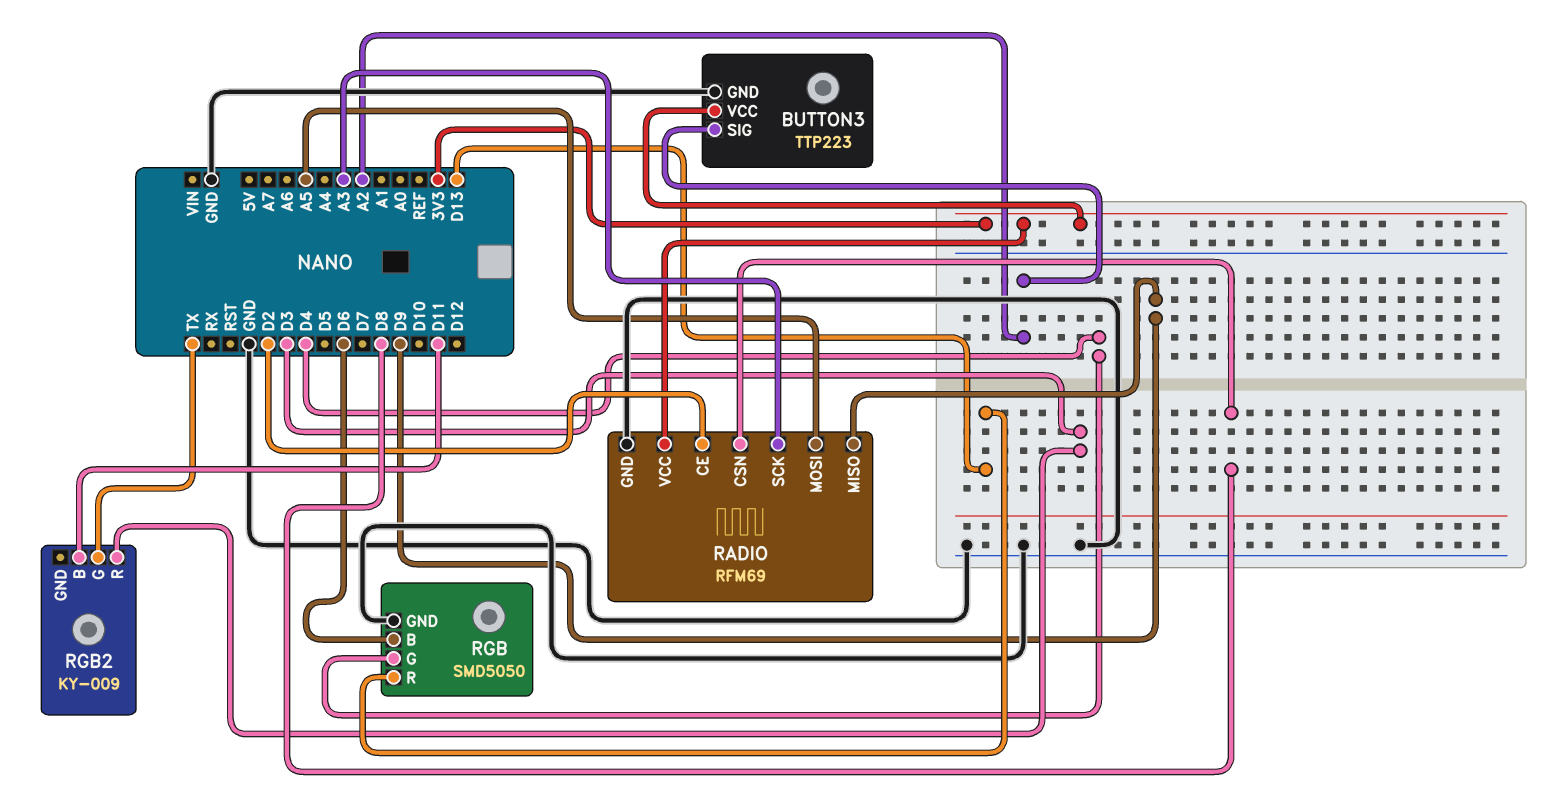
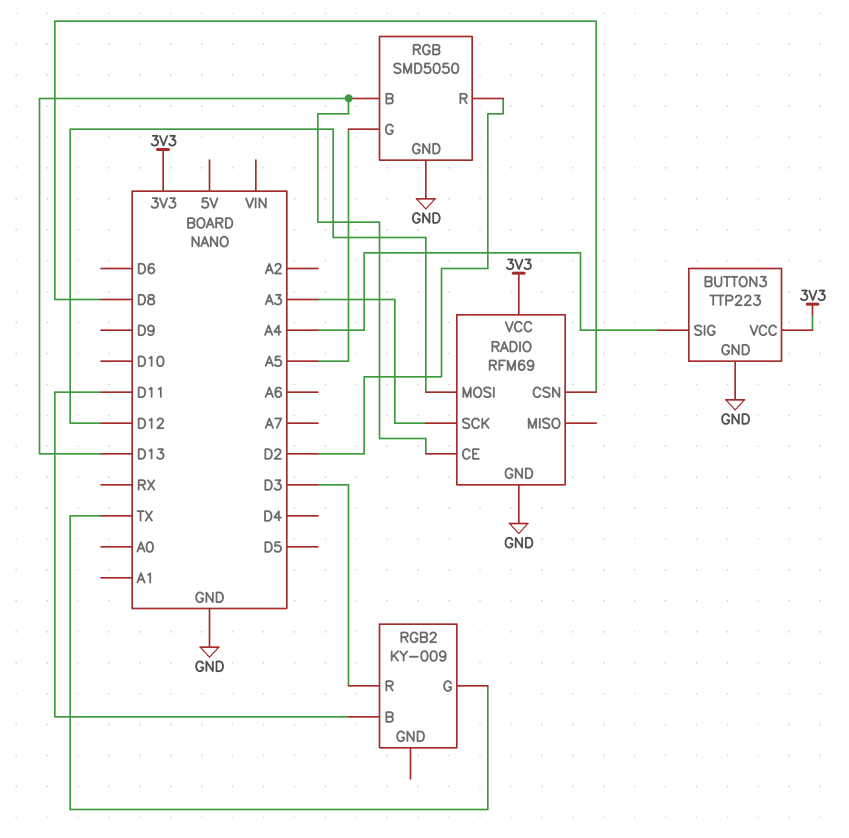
BUTTON3 pin SIG: A2 -> A4
RADIO pin CE: D2 -> D13
RADIO pin MISO: D9 -> none
RADIO pin MOSI: A5 -> D12
RGB pin B: D6 -> D13
RGB pin G: D4 -> A5
RGB pin R: D13 -> D2

